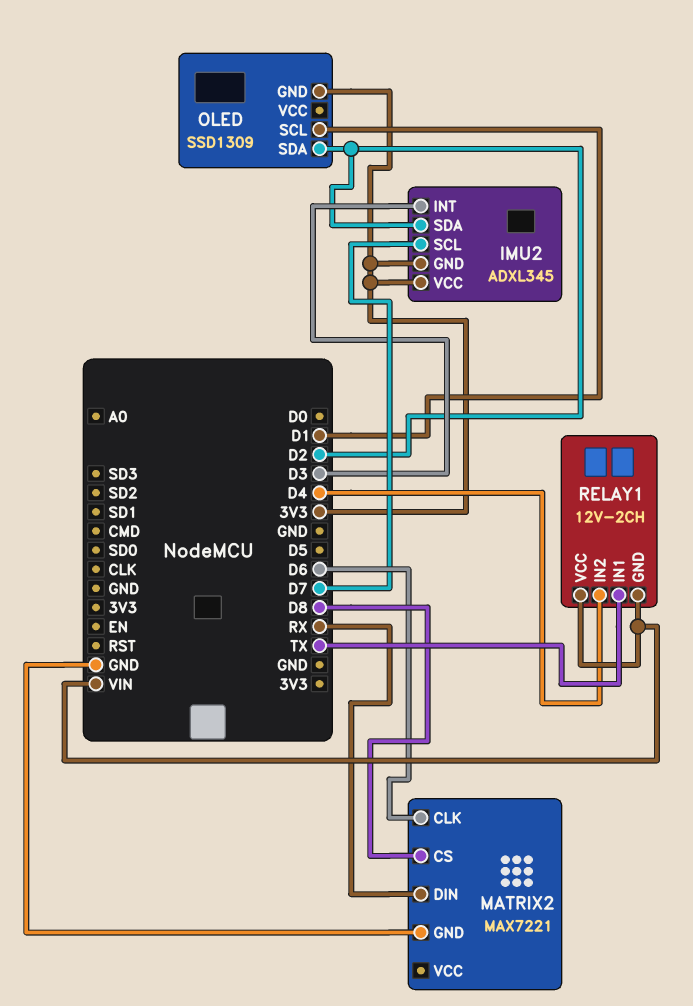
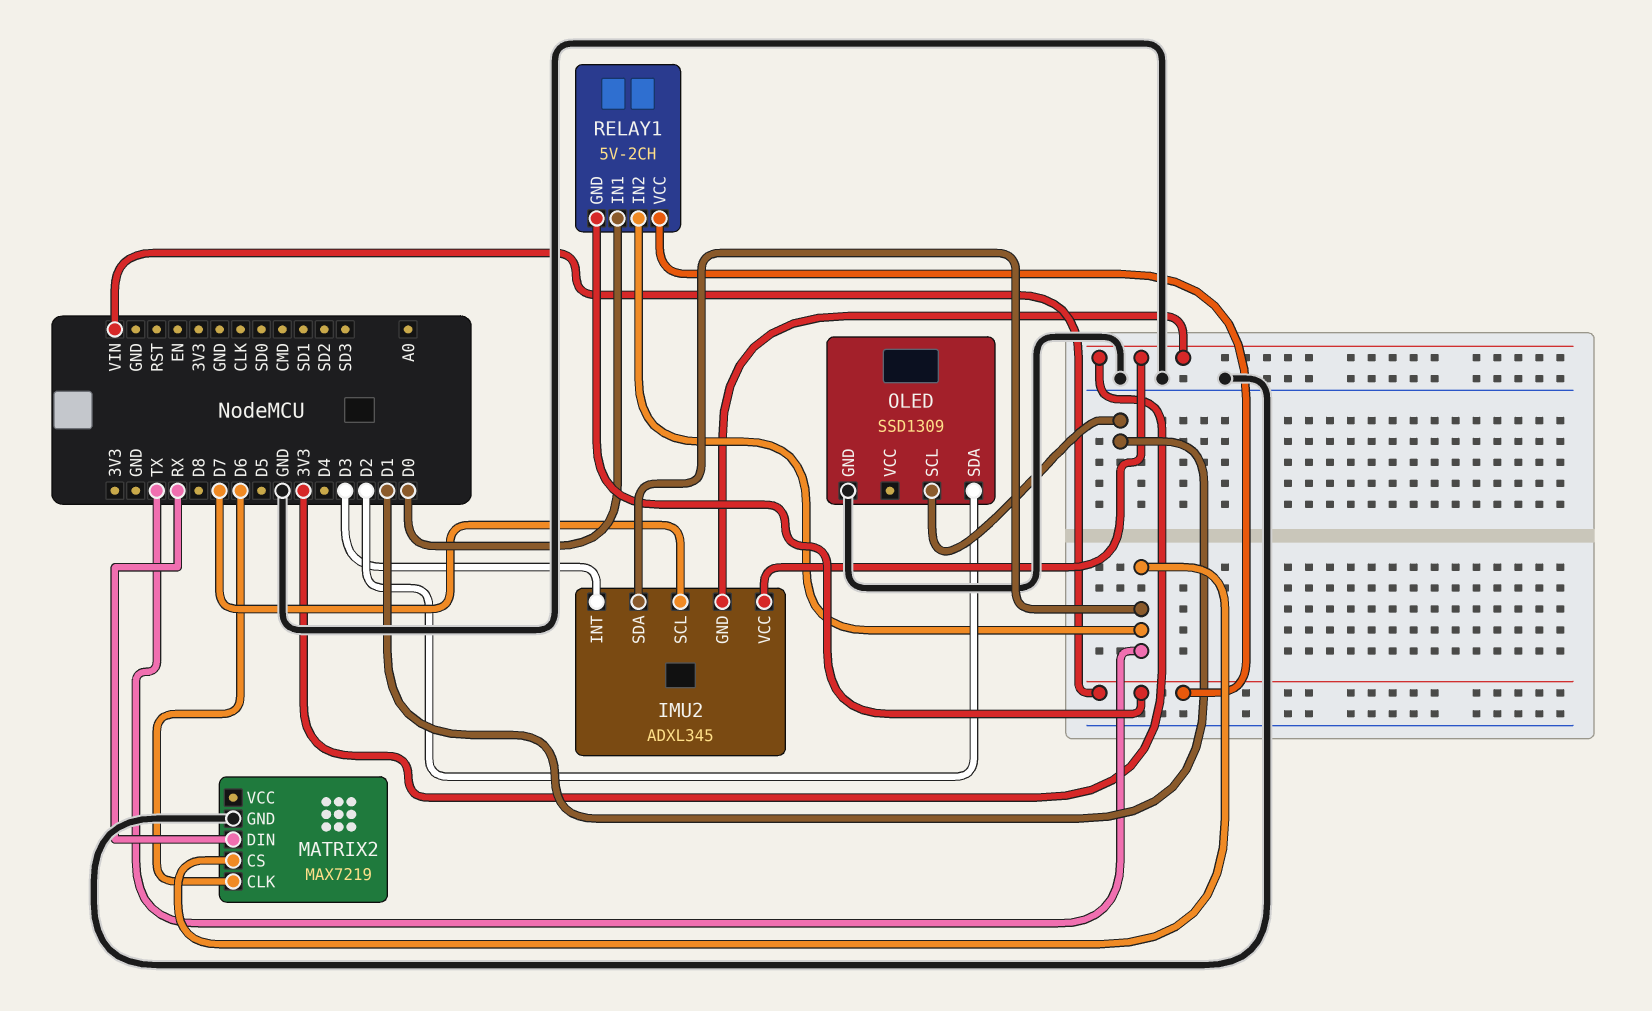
IMU2 pin SDA: D2 -> TX
MATRIX2: MAX7221 -> MAX7219
MATRIX2 pin CS: D8 -> TX
OLED pin GND: 3V3 -> GND
RELAY1: 12V-2CH -> 5V-2CH
RELAY1 pin IN1: TX -> D0
RELAY1 pin IN2: D4 -> TX

